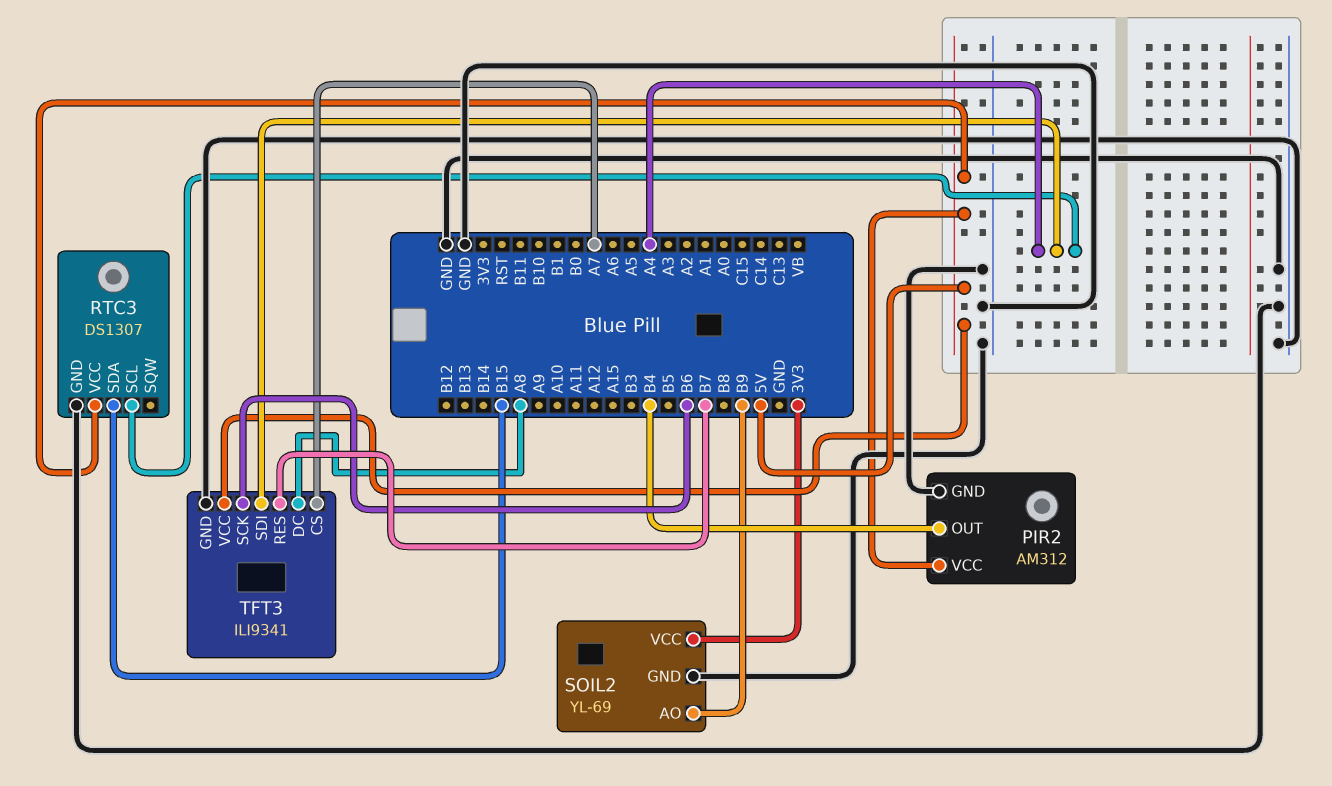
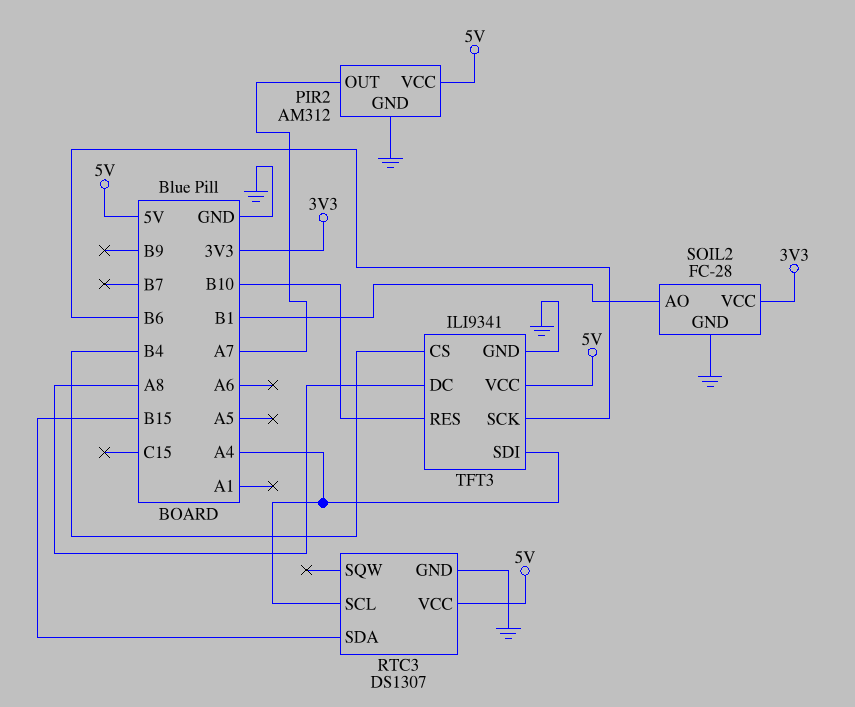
PIR2 pin OUT: B4 -> A7
SOIL2: YL-69 -> FC-28
SOIL2 pin AO: B9 -> B1
TFT3 pin CS: A7 -> B4
TFT3 pin RES: B7 -> B10

